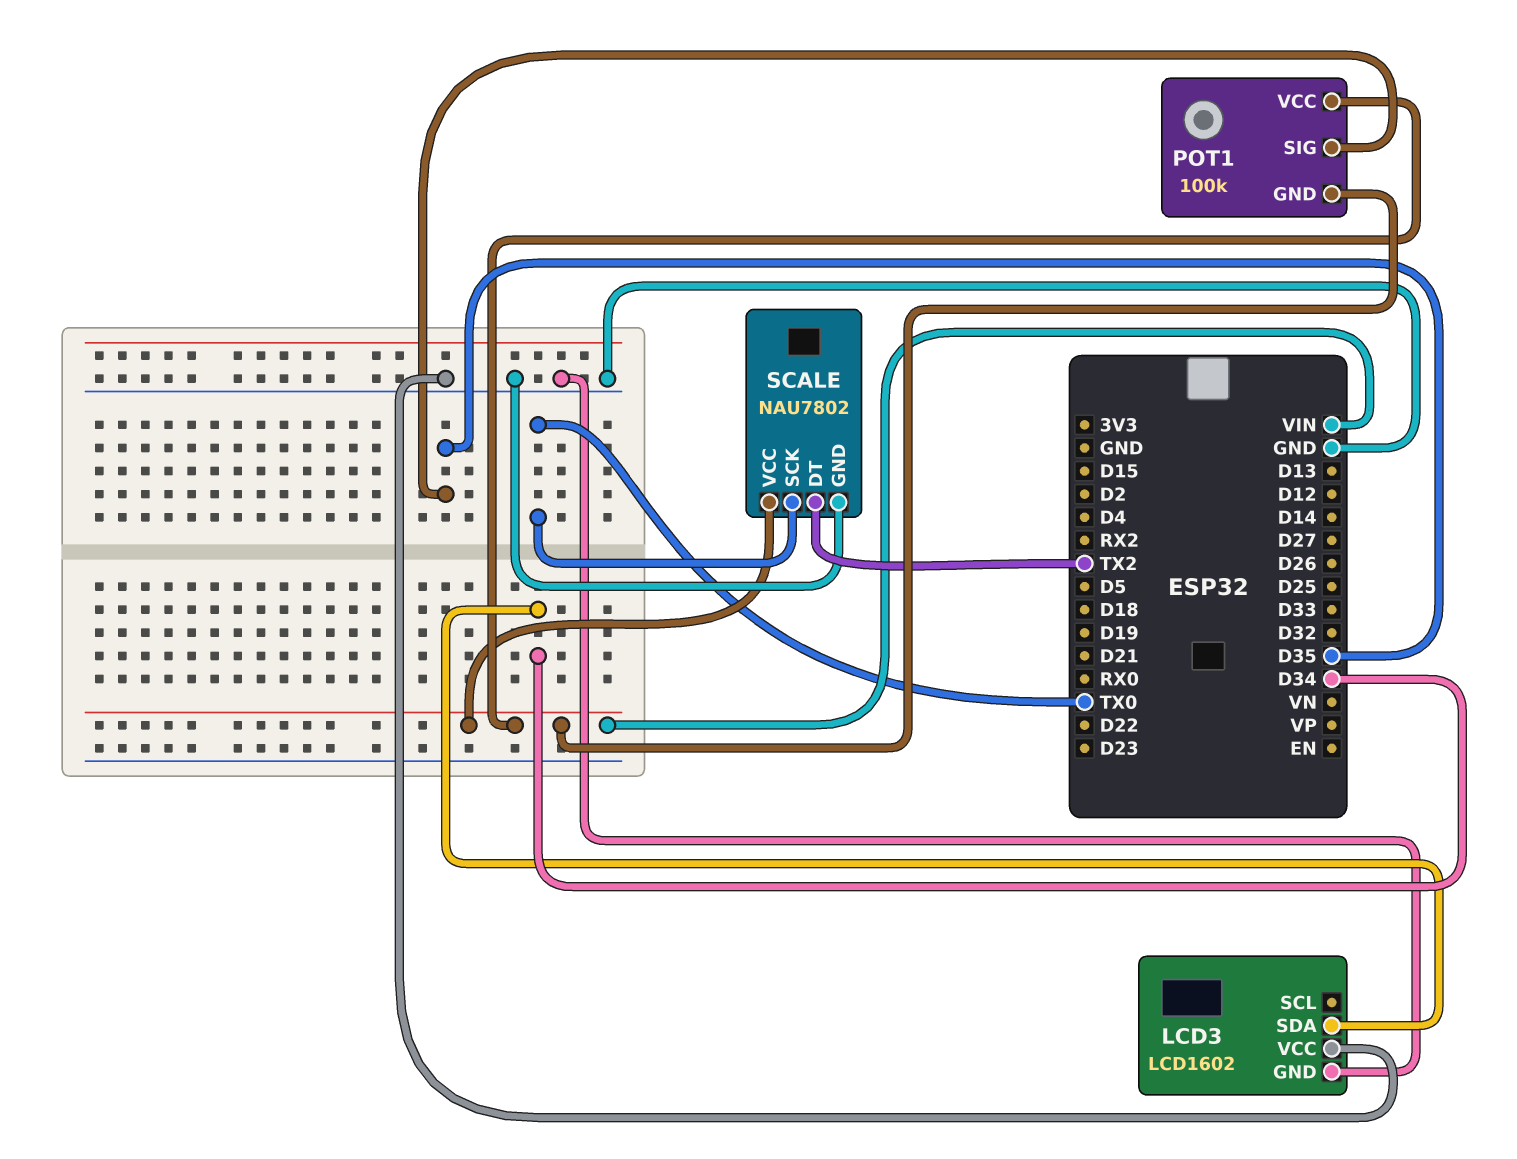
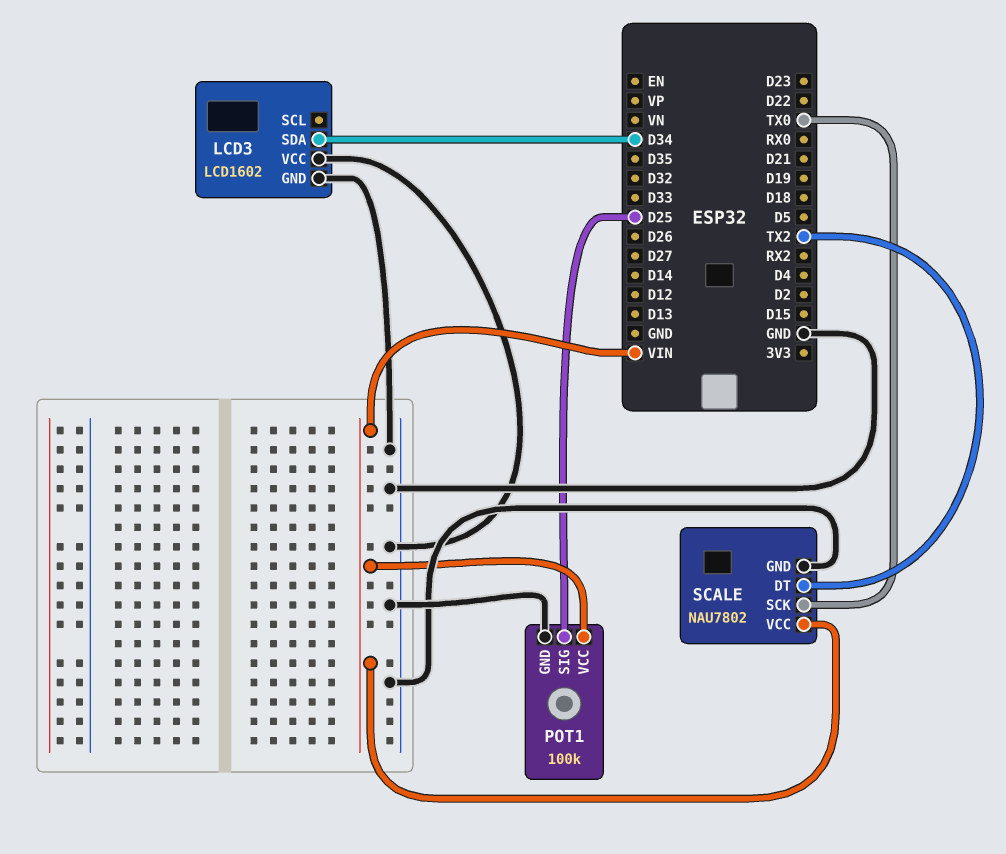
POT1 pin GND: VIN -> GND
POT1 pin SIG: D35 -> D25

